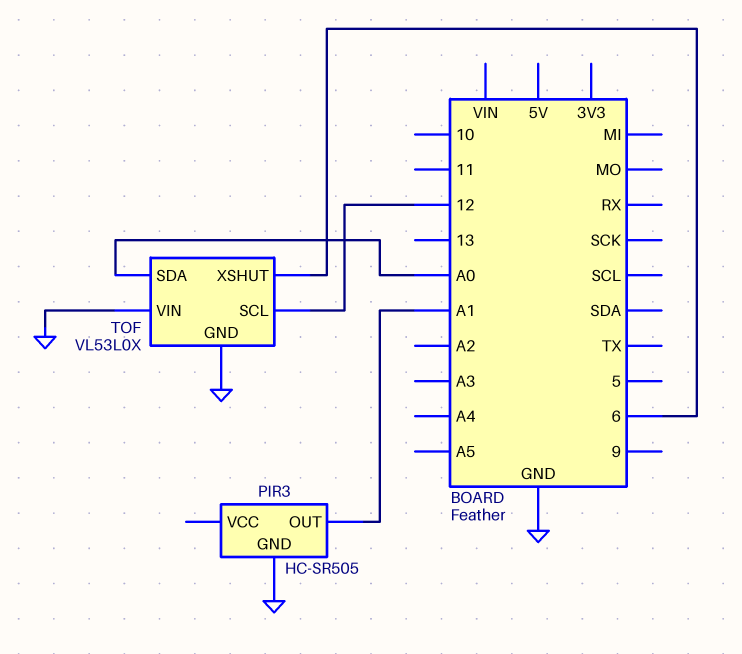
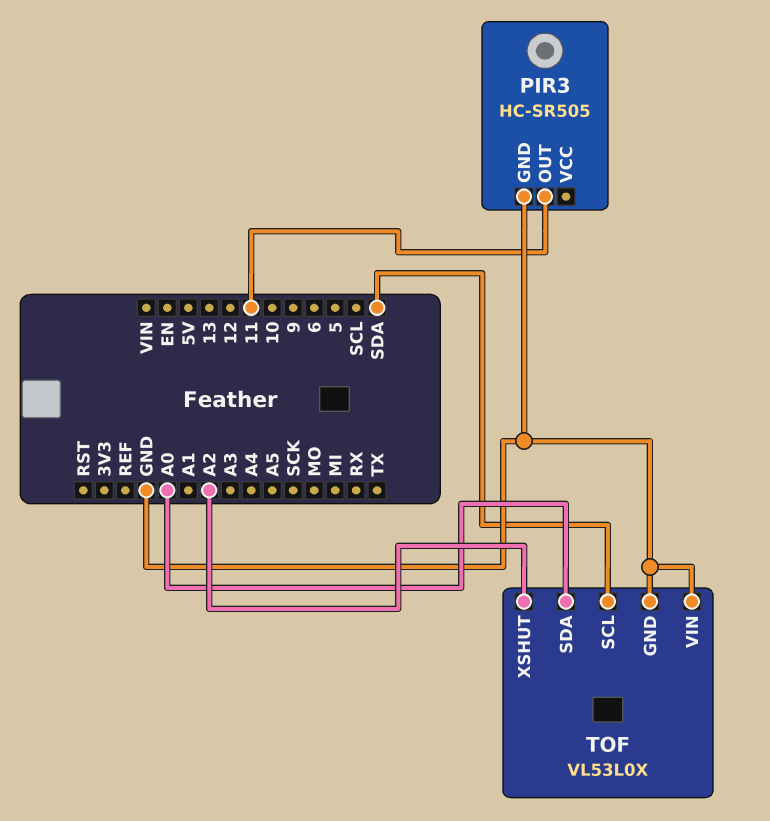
PIR3 pin OUT: A1 -> 11
TOF pin SCL: 12 -> SDA
TOF pin XSHUT: 6 -> A2

